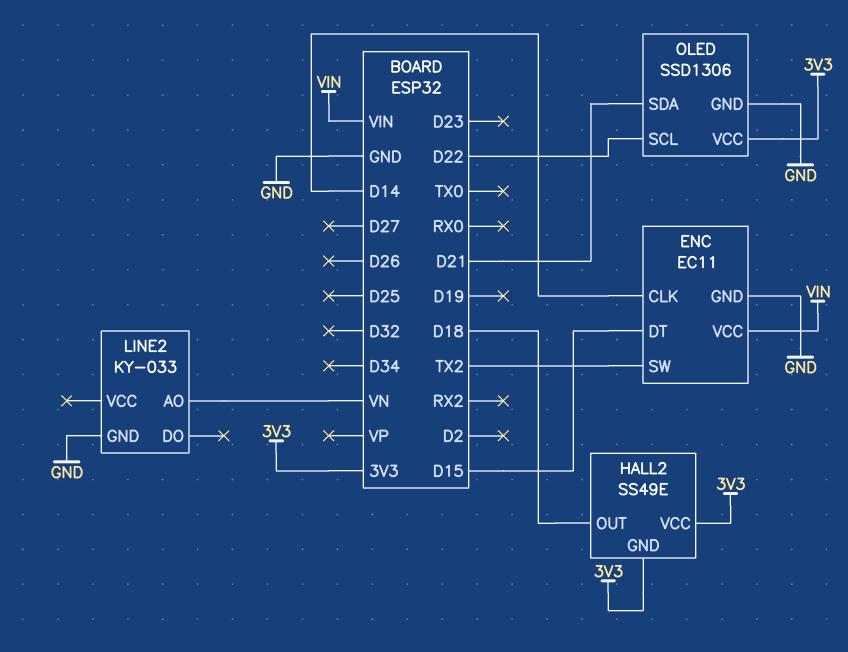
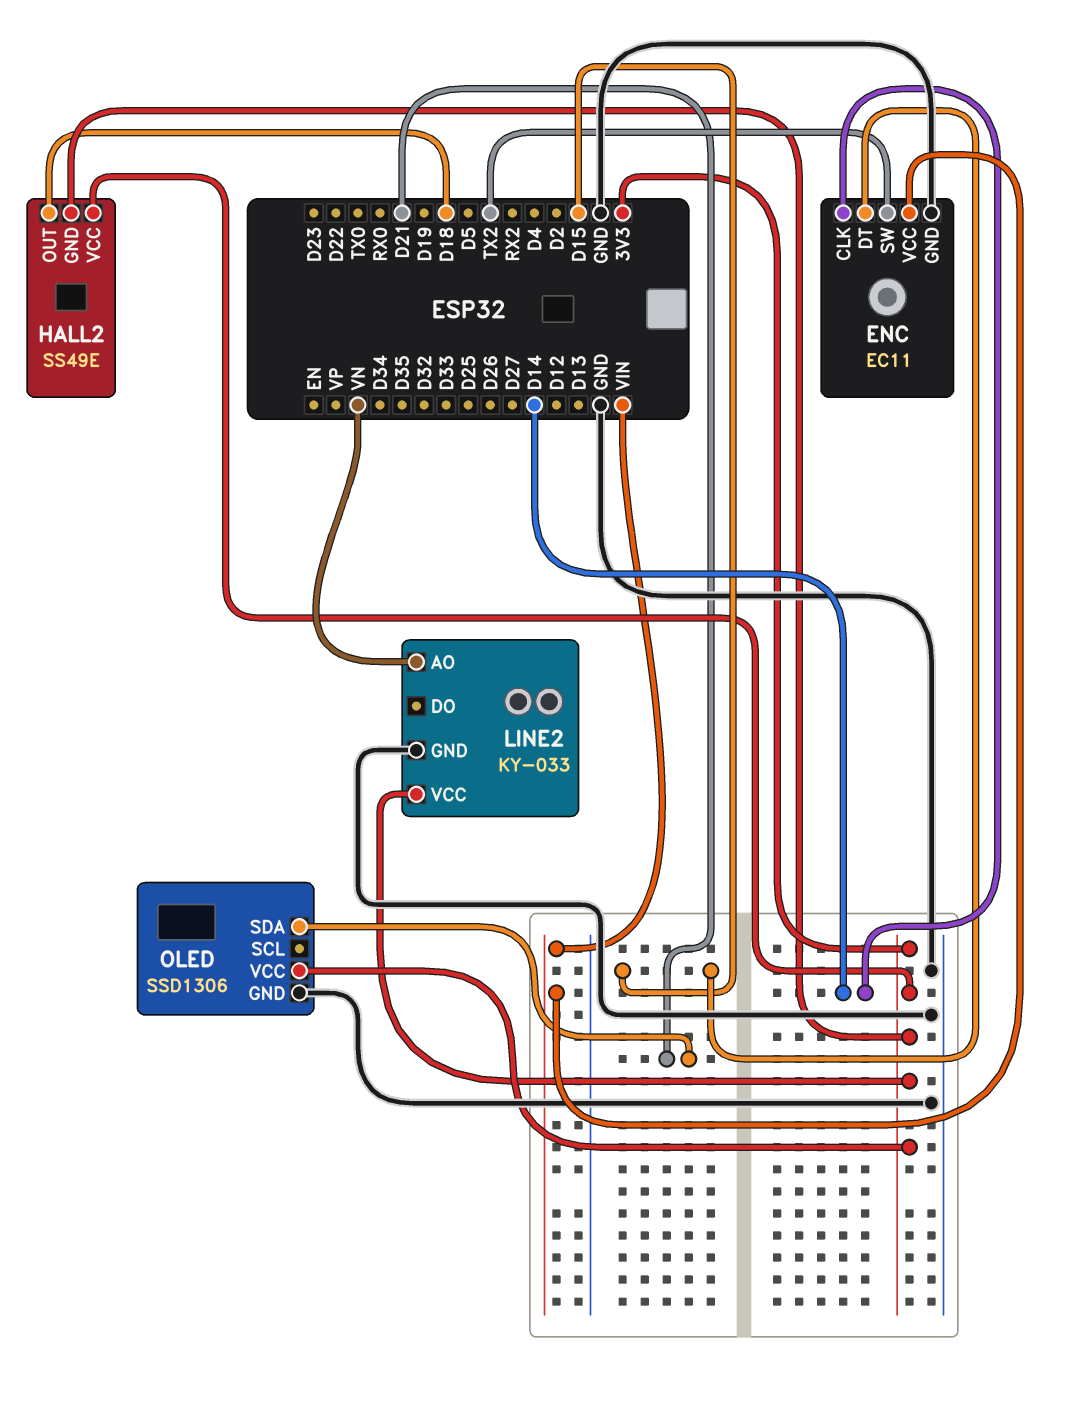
LINE2 pin VCC: none -> 3V3
OLED pin SCL: D22 -> none

